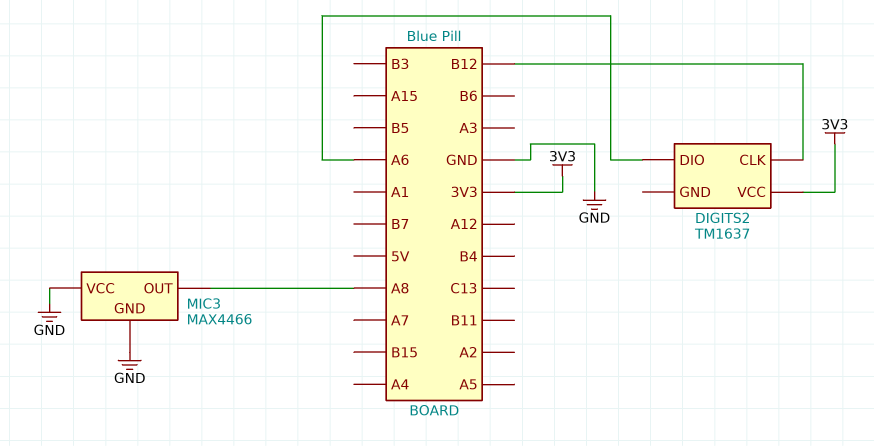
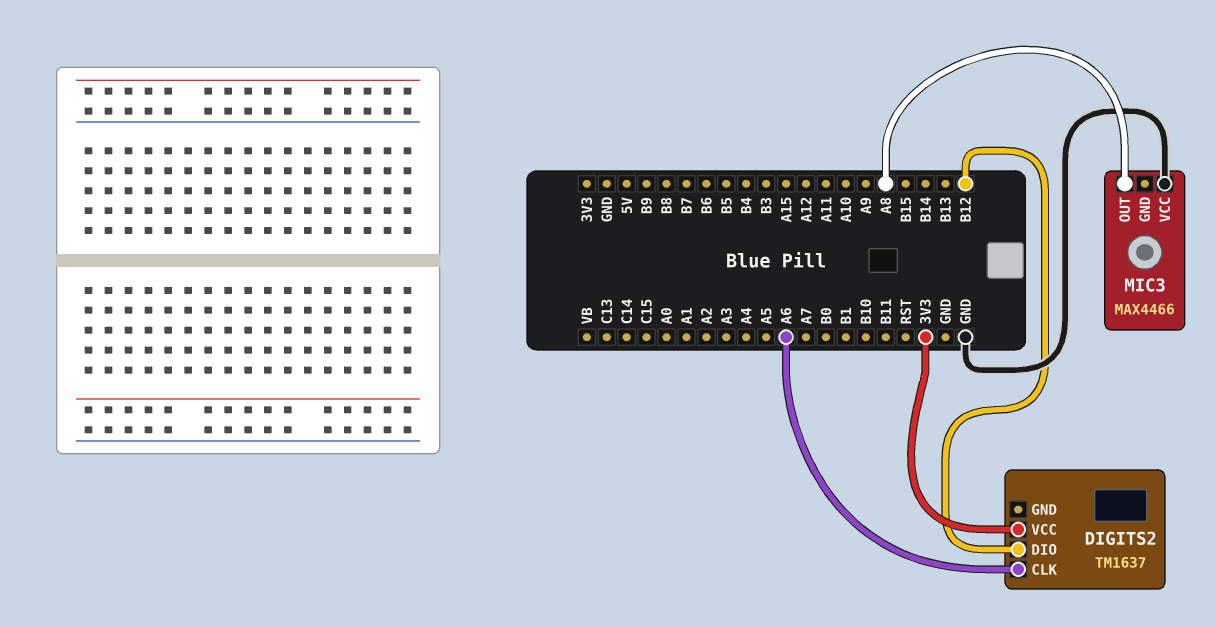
DIGITS2 pin CLK: B12 -> A6
DIGITS2 pin DIO: A6 -> B12
MIC3 pin GND: GND -> none

